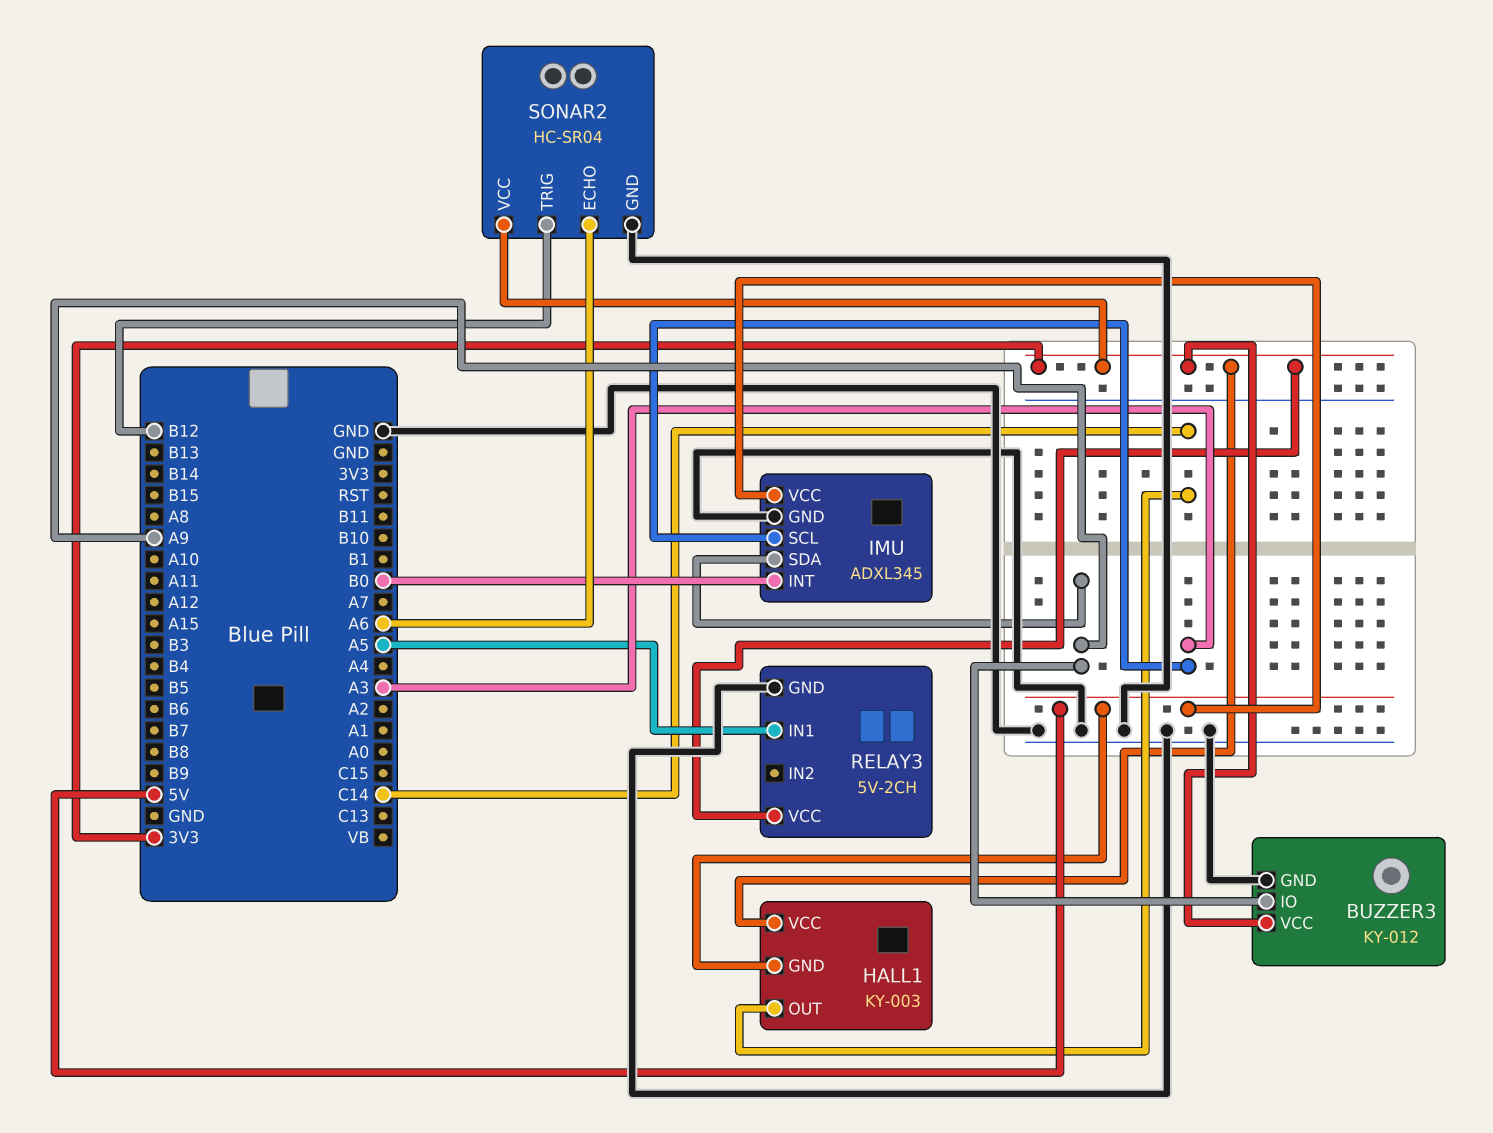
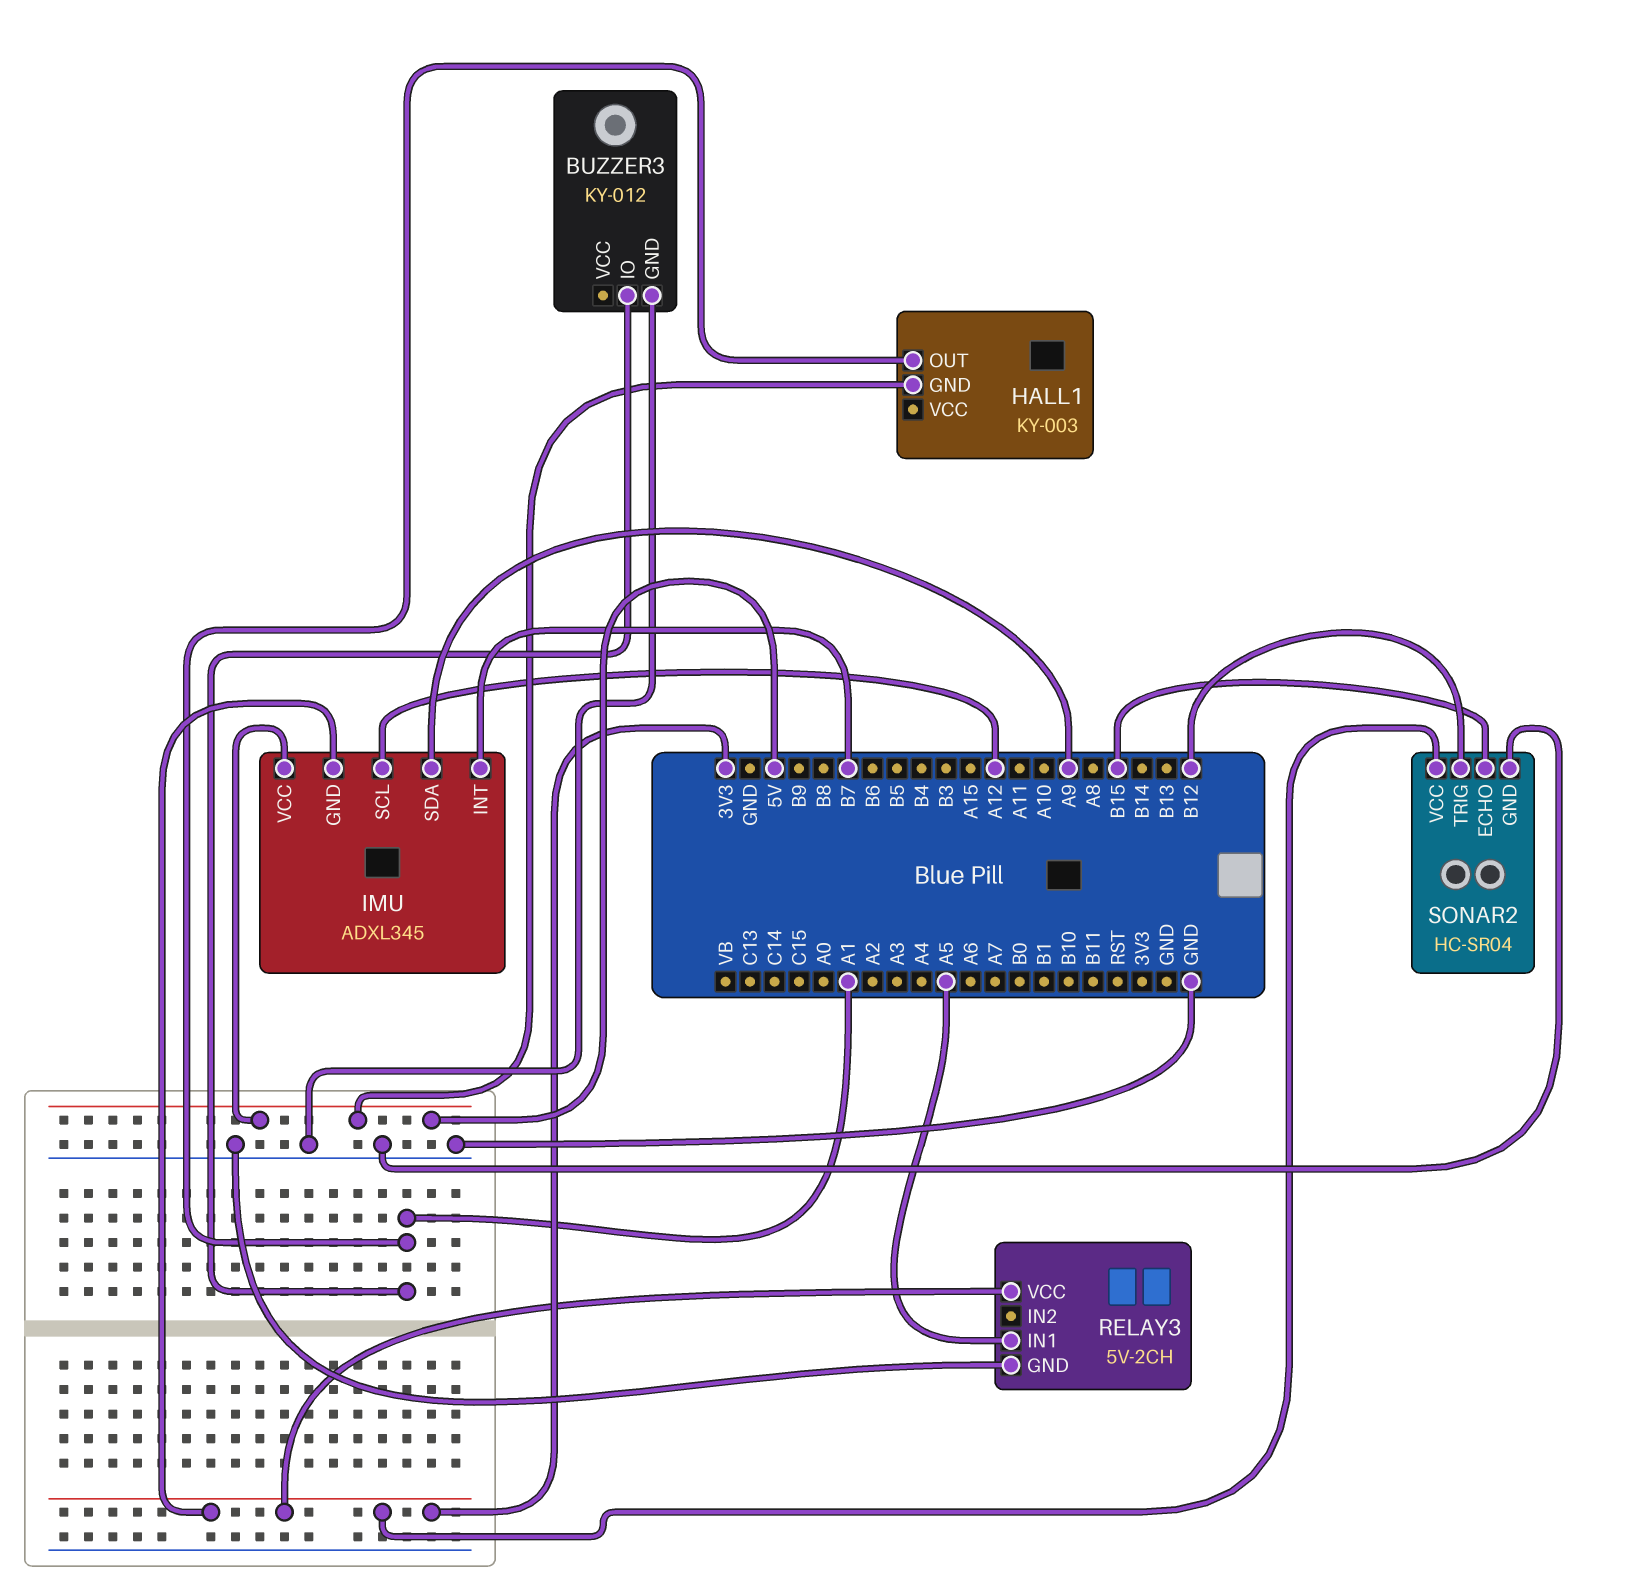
BUZZER3 pin IO: A9 -> A1
BUZZER3 pin VCC: 3V3 -> none
HALL1 pin OUT: C14 -> A1
HALL1 pin VCC: 3V3 -> none
IMU pin GND: GND -> 3V3
IMU pin INT: B0 -> B7
IMU pin SCL: A3 -> A12
SONAR2 pin ECHO: A6 -> B15

